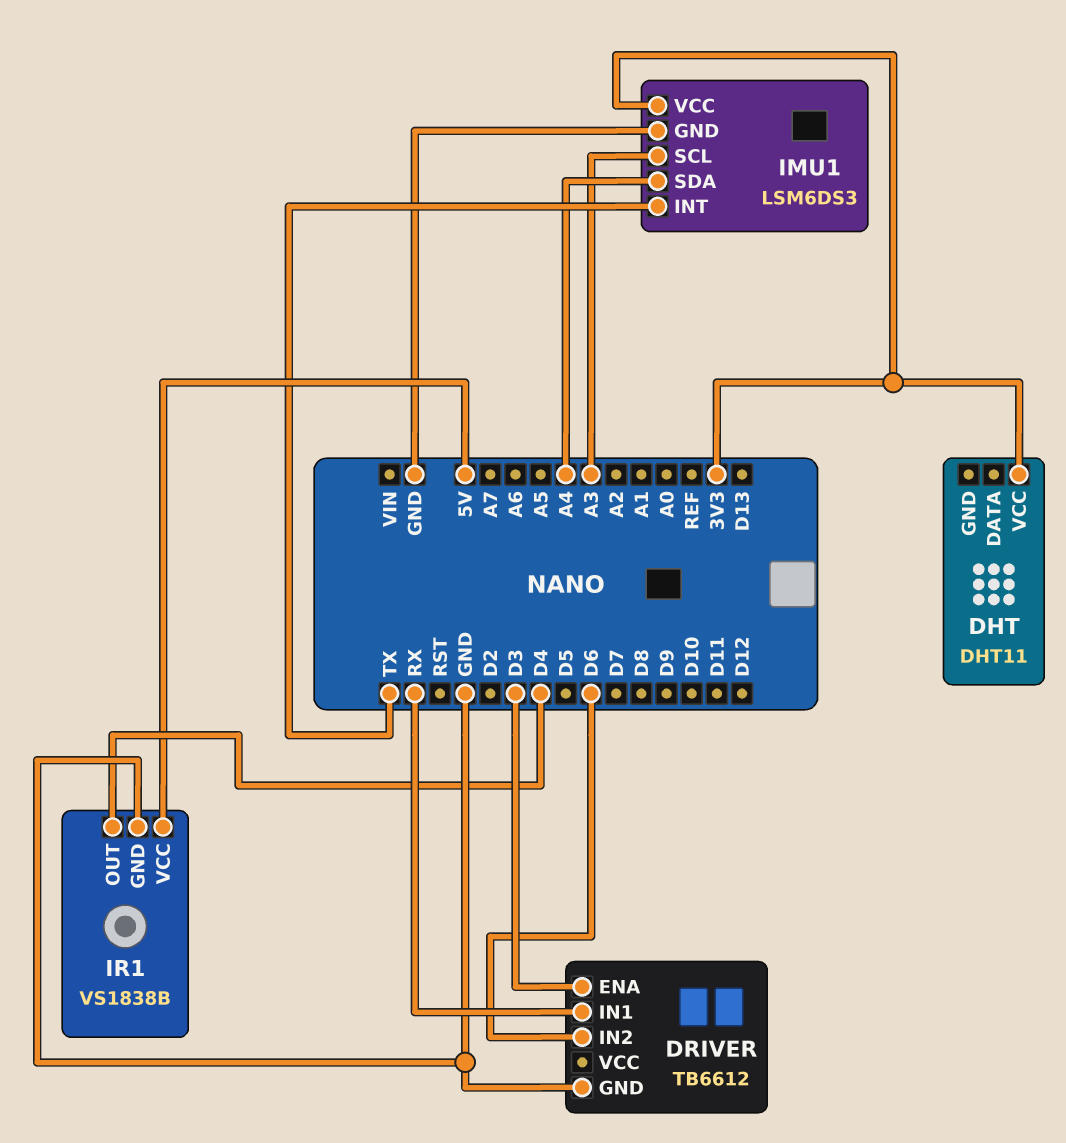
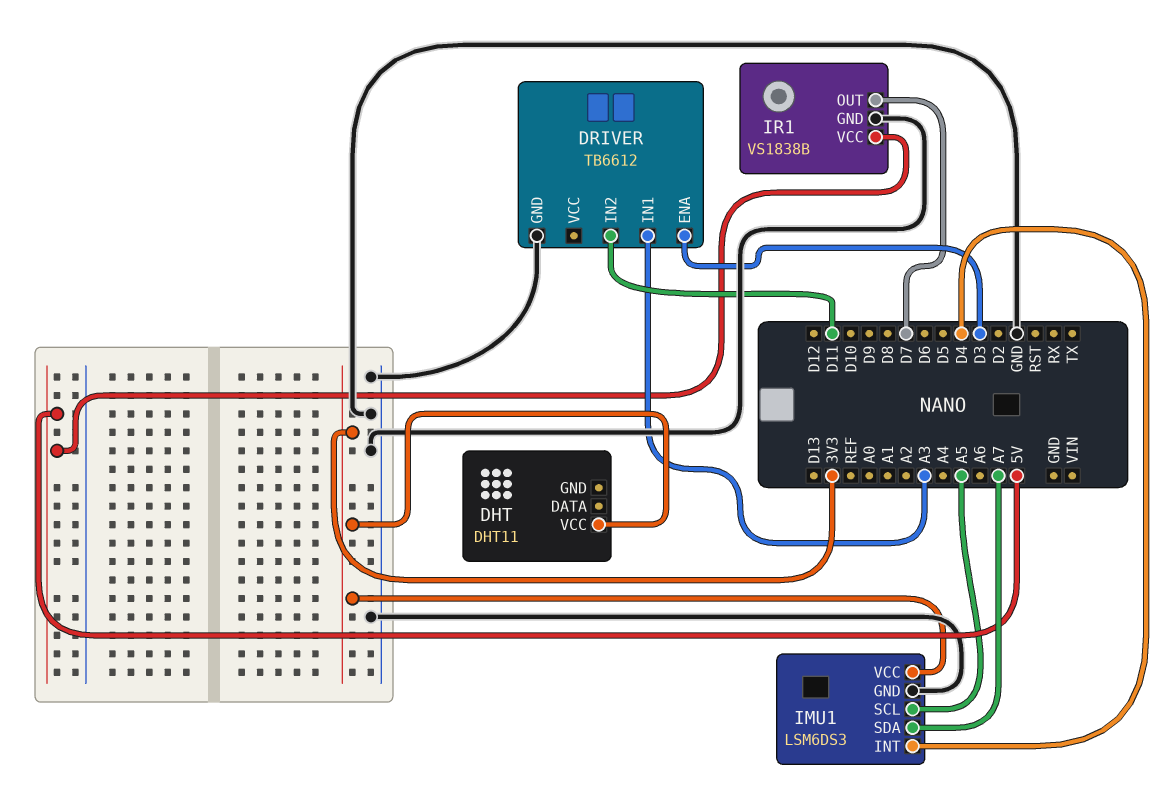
DRIVER pin IN1: RX -> A3
DRIVER pin IN2: D6 -> D11
IMU1 pin INT: TX -> D4
IMU1 pin SCL: A3 -> A5
IMU1 pin SDA: A4 -> A7
IR1 pin OUT: D4 -> D7

